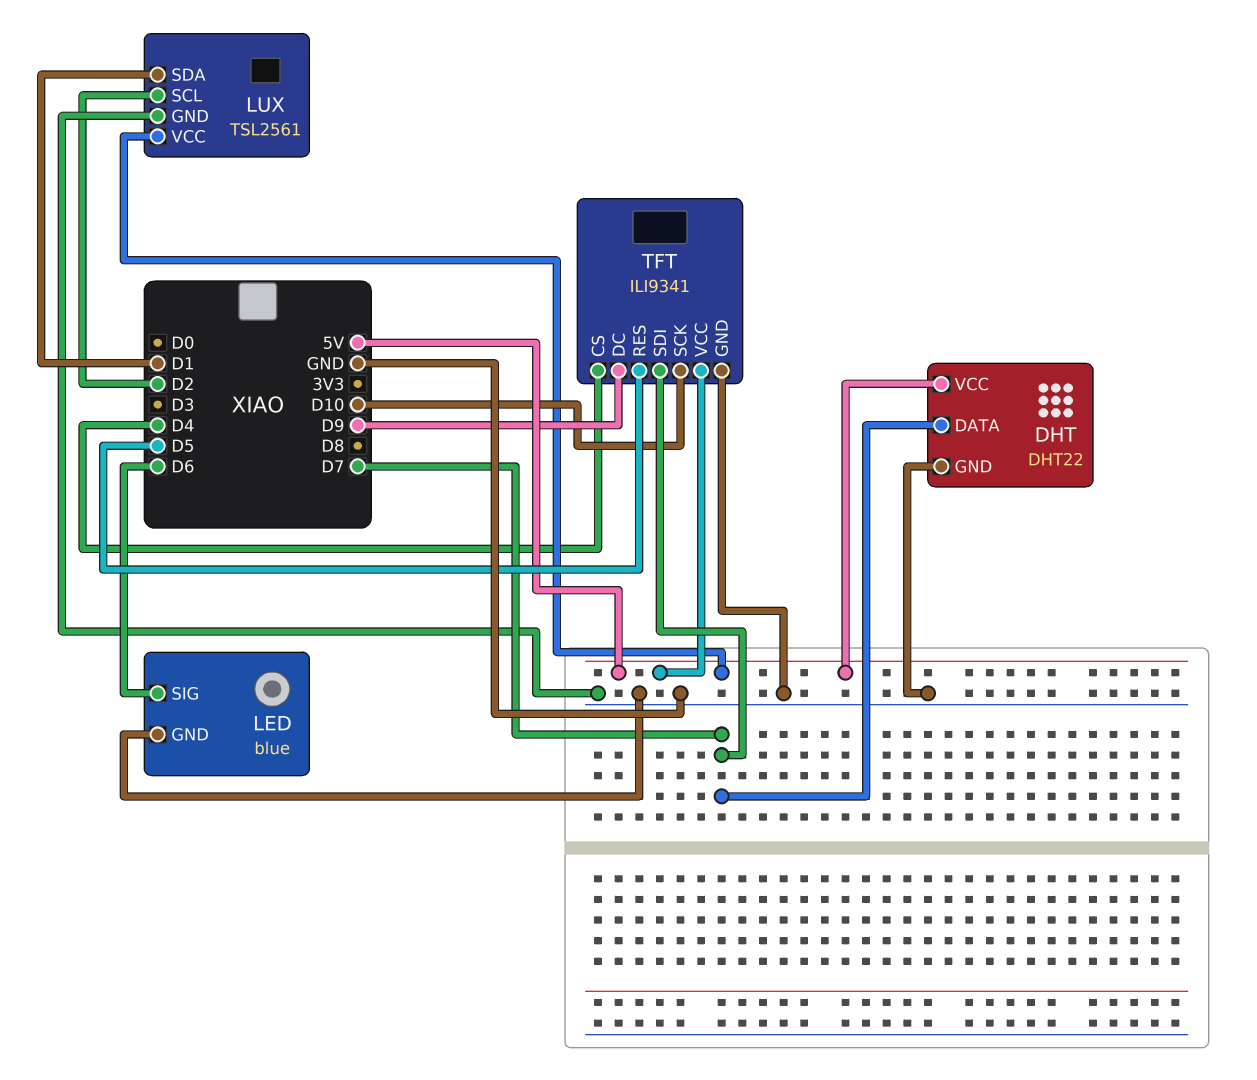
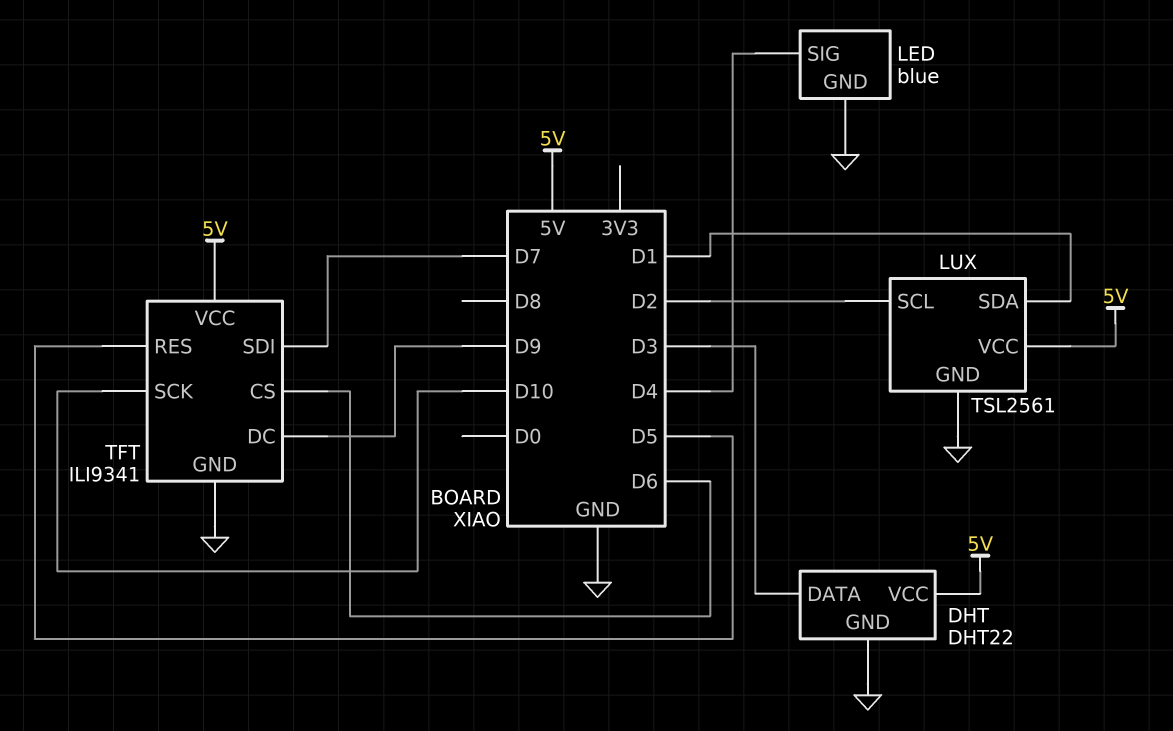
DHT pin DATA: D7 -> D3
LED pin SIG: D6 -> D4
TFT pin CS: D4 -> D6

